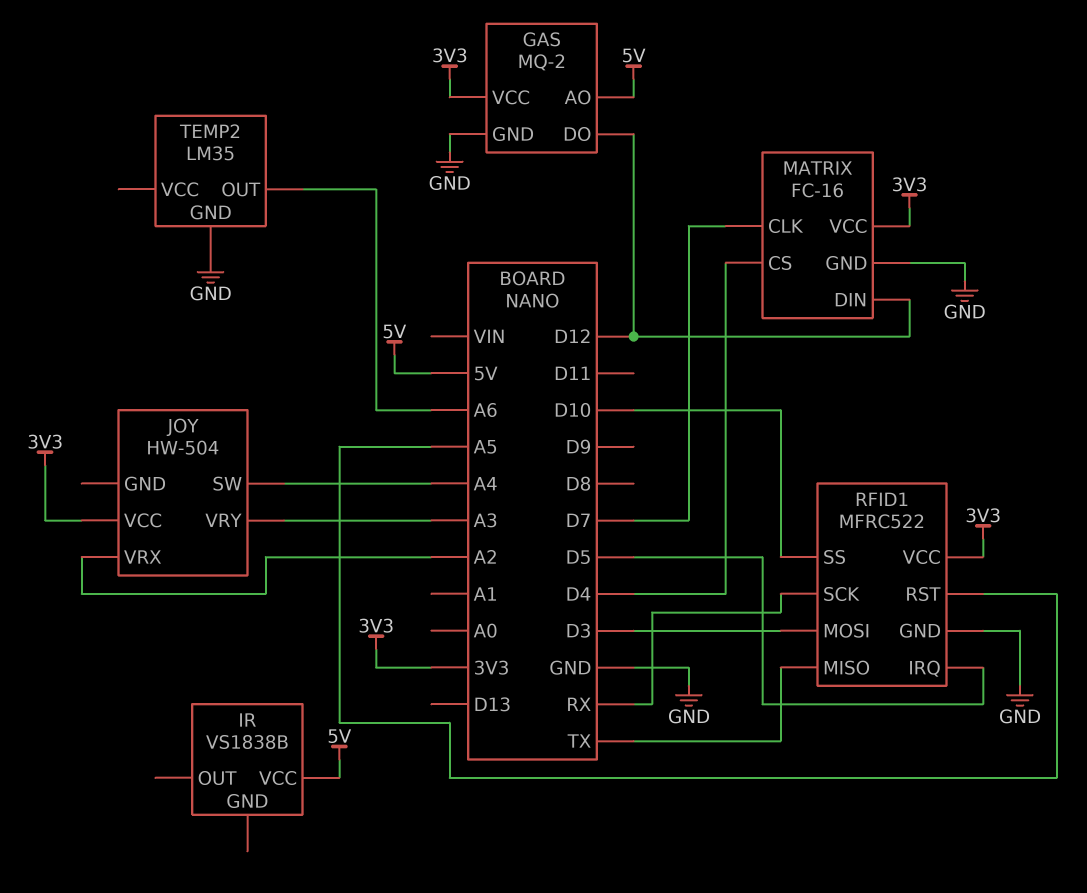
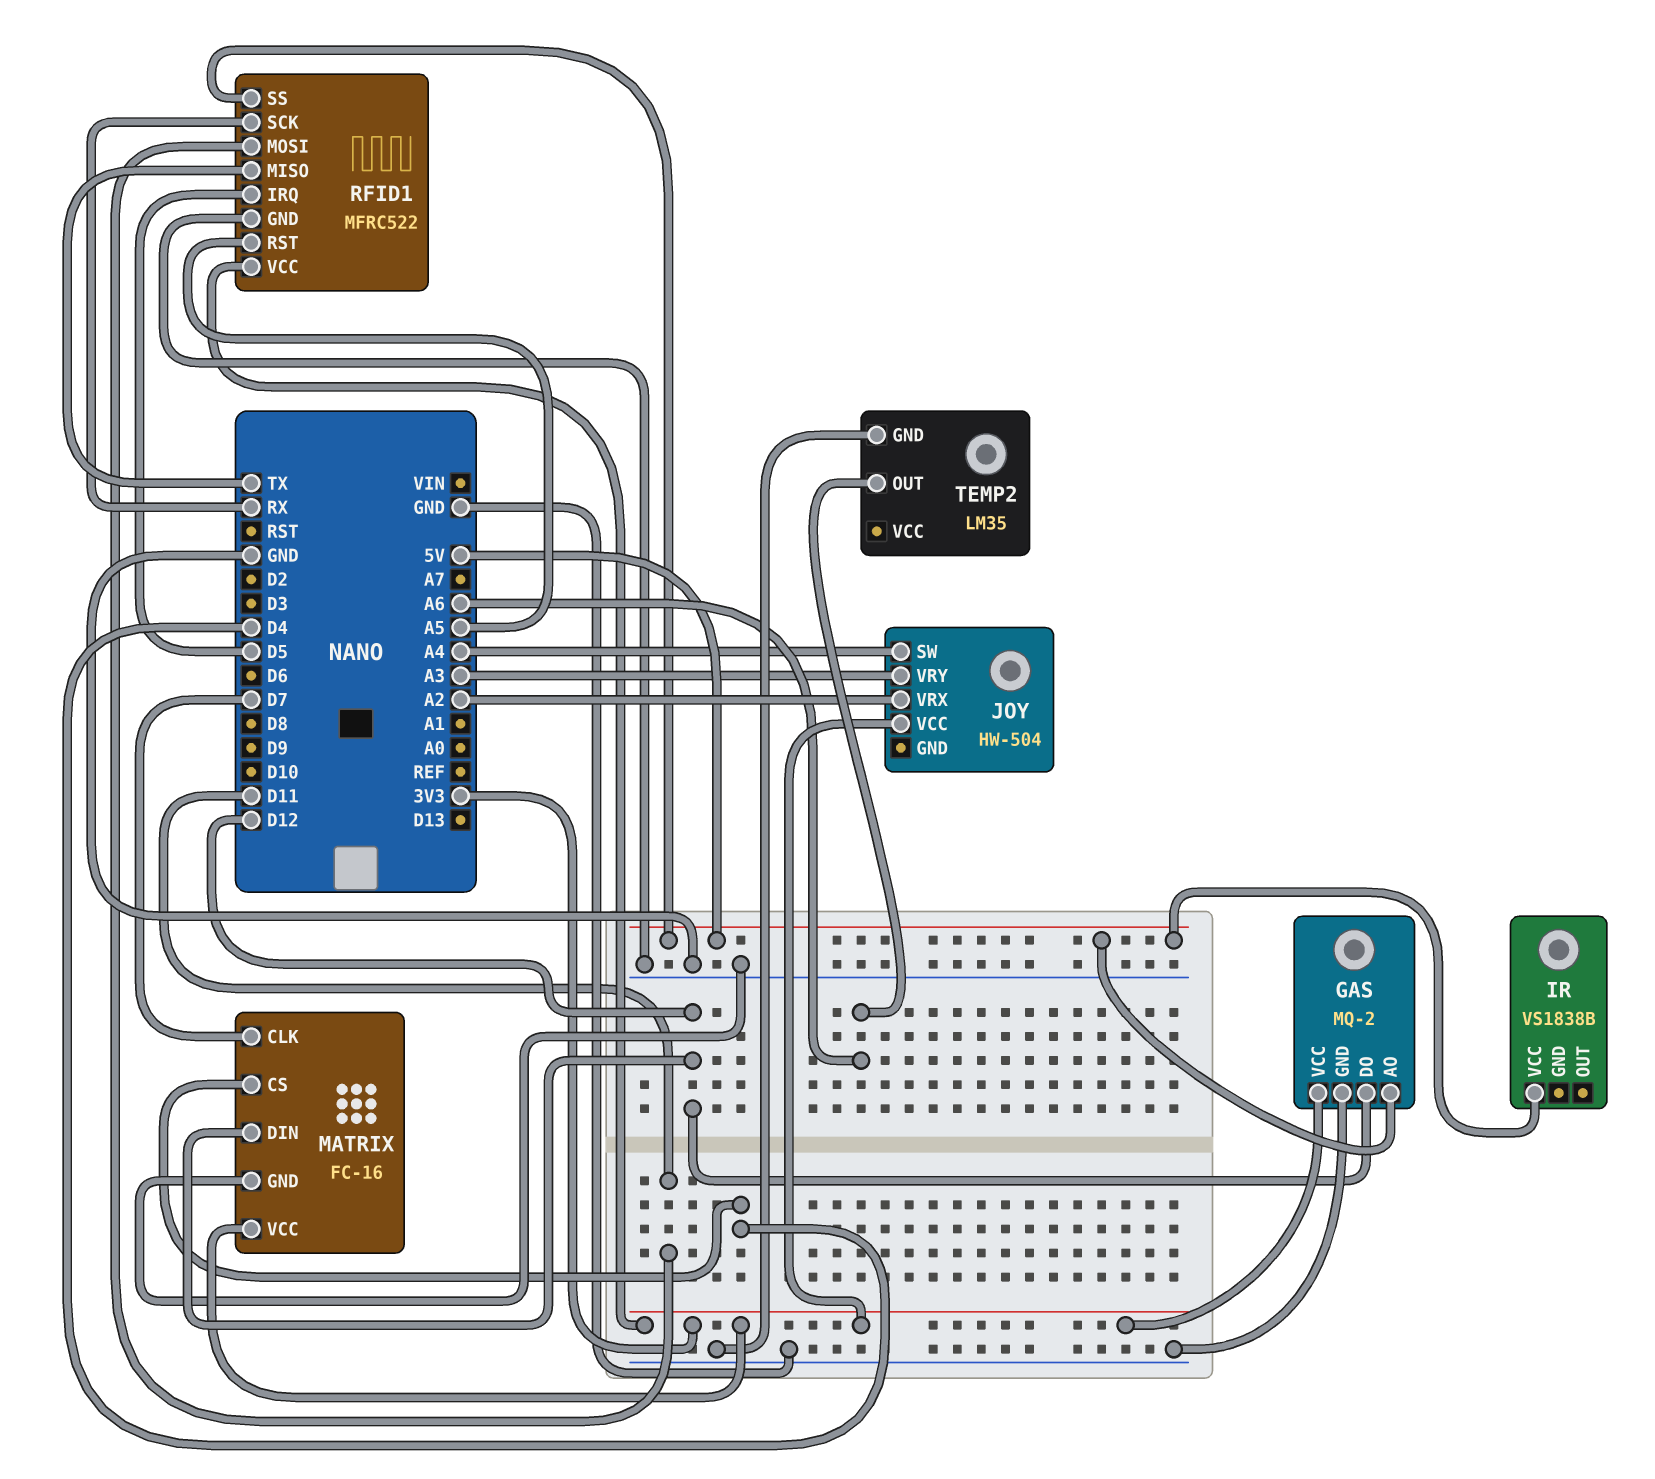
RFID1 pin MOSI: D3 -> D11
RFID1 pin SS: D10 -> 5V

